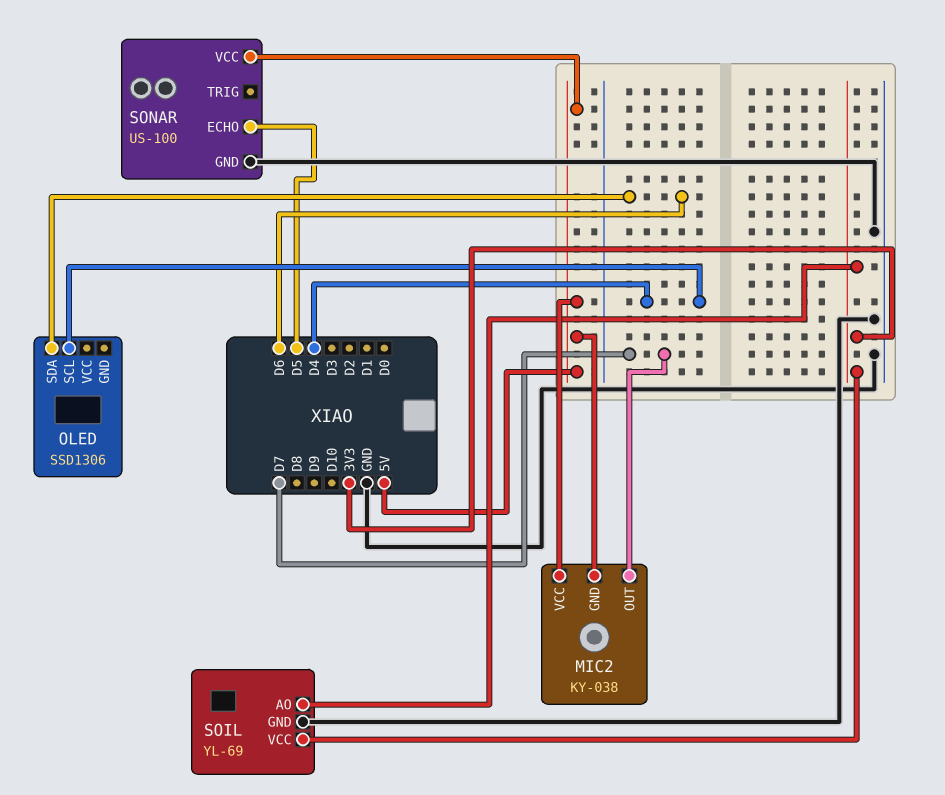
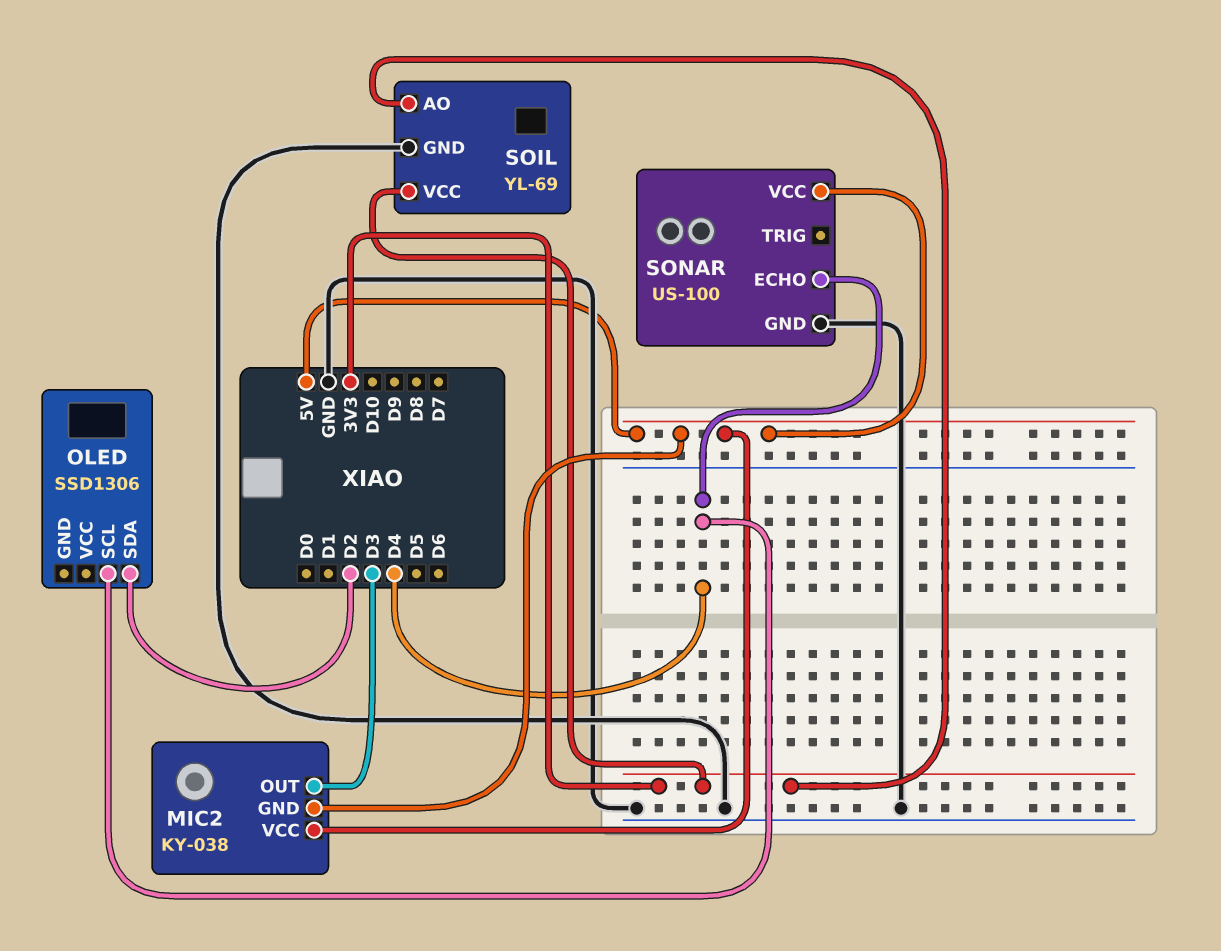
MIC2 pin OUT: D7 -> D3
OLED pin SDA: D6 -> D2
SONAR pin ECHO: D5 -> D4

